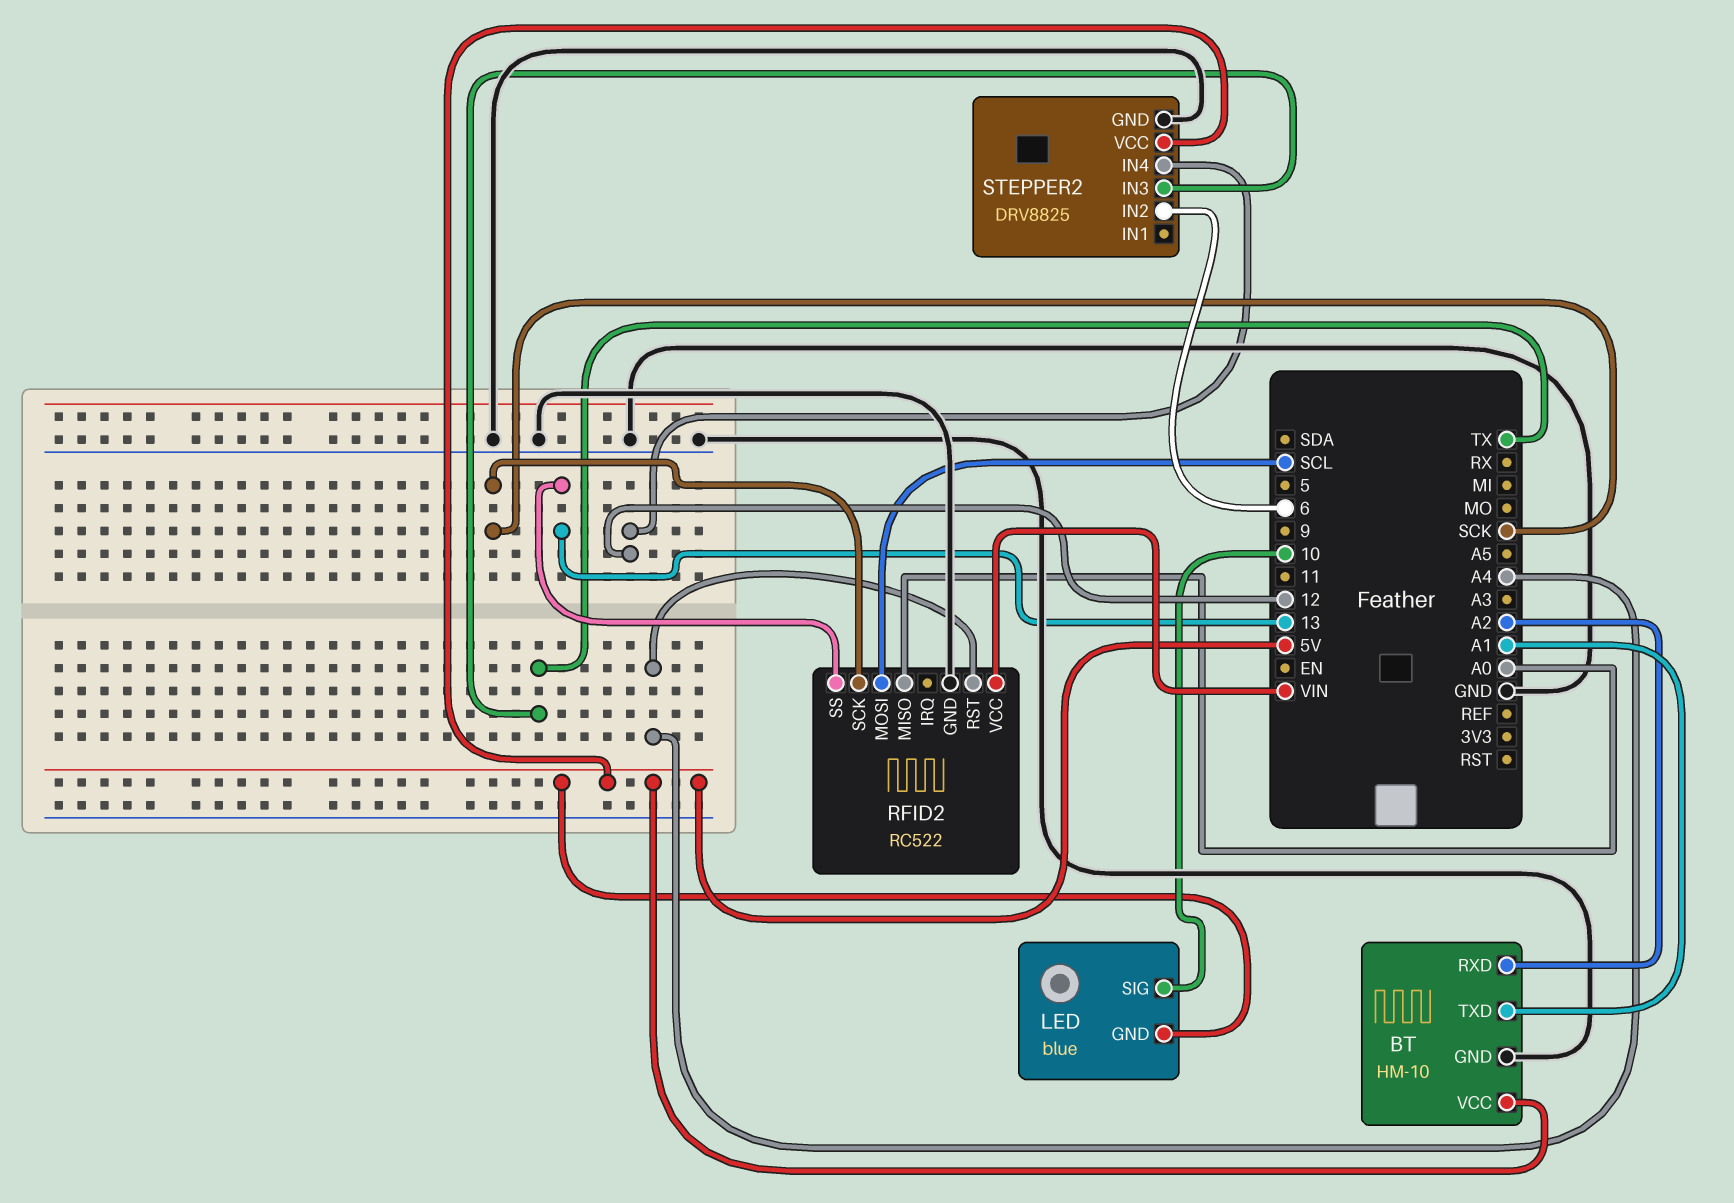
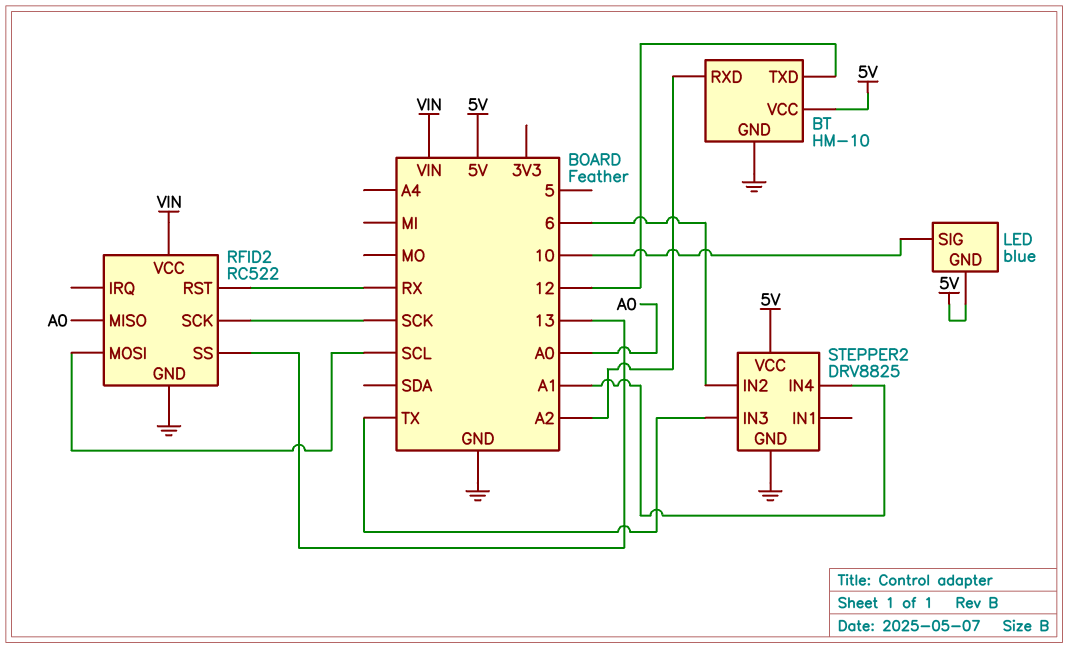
BT pin TXD: A1 -> 12
RFID2 pin RST: A4 -> RX
STEPPER2 pin IN4: 12 -> A1

